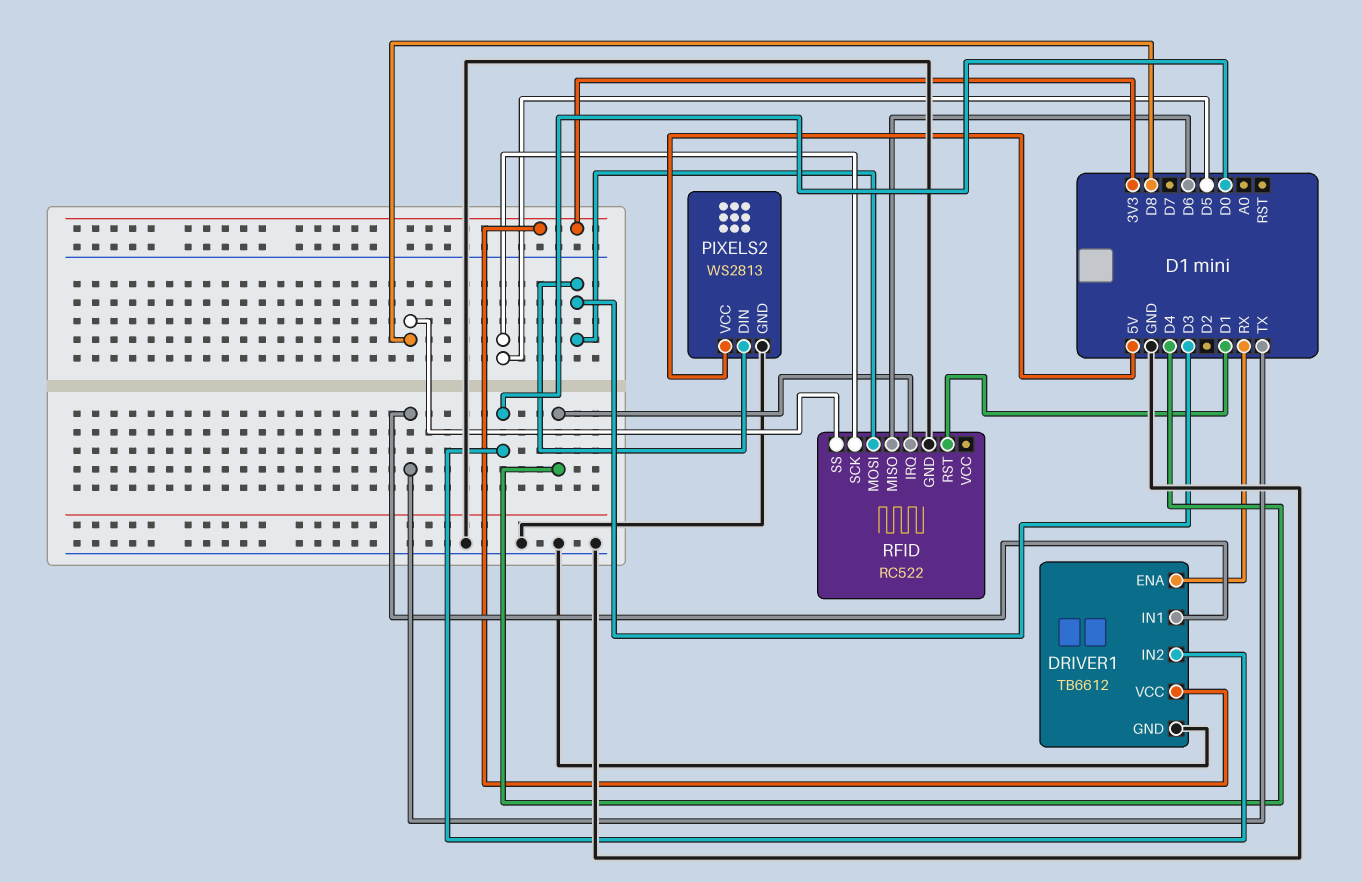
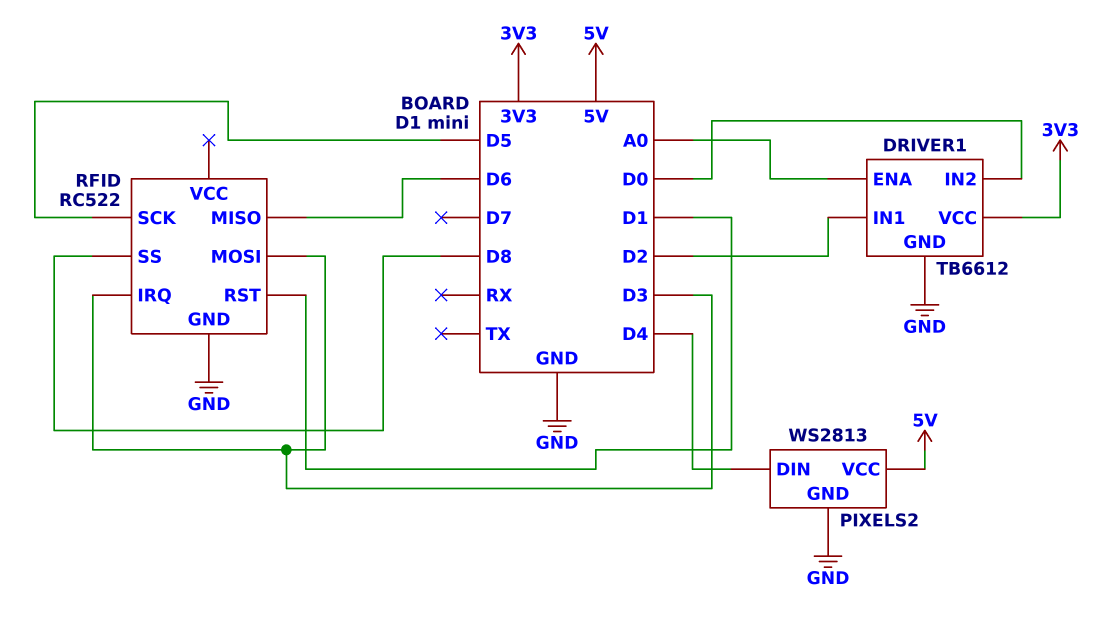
DRIVER1 pin ENA: RX -> A0
DRIVER1 pin IN1: TX -> D2
PIXELS2 pin DIN: D3 -> D4
RFID pin IRQ: D4 -> D3

